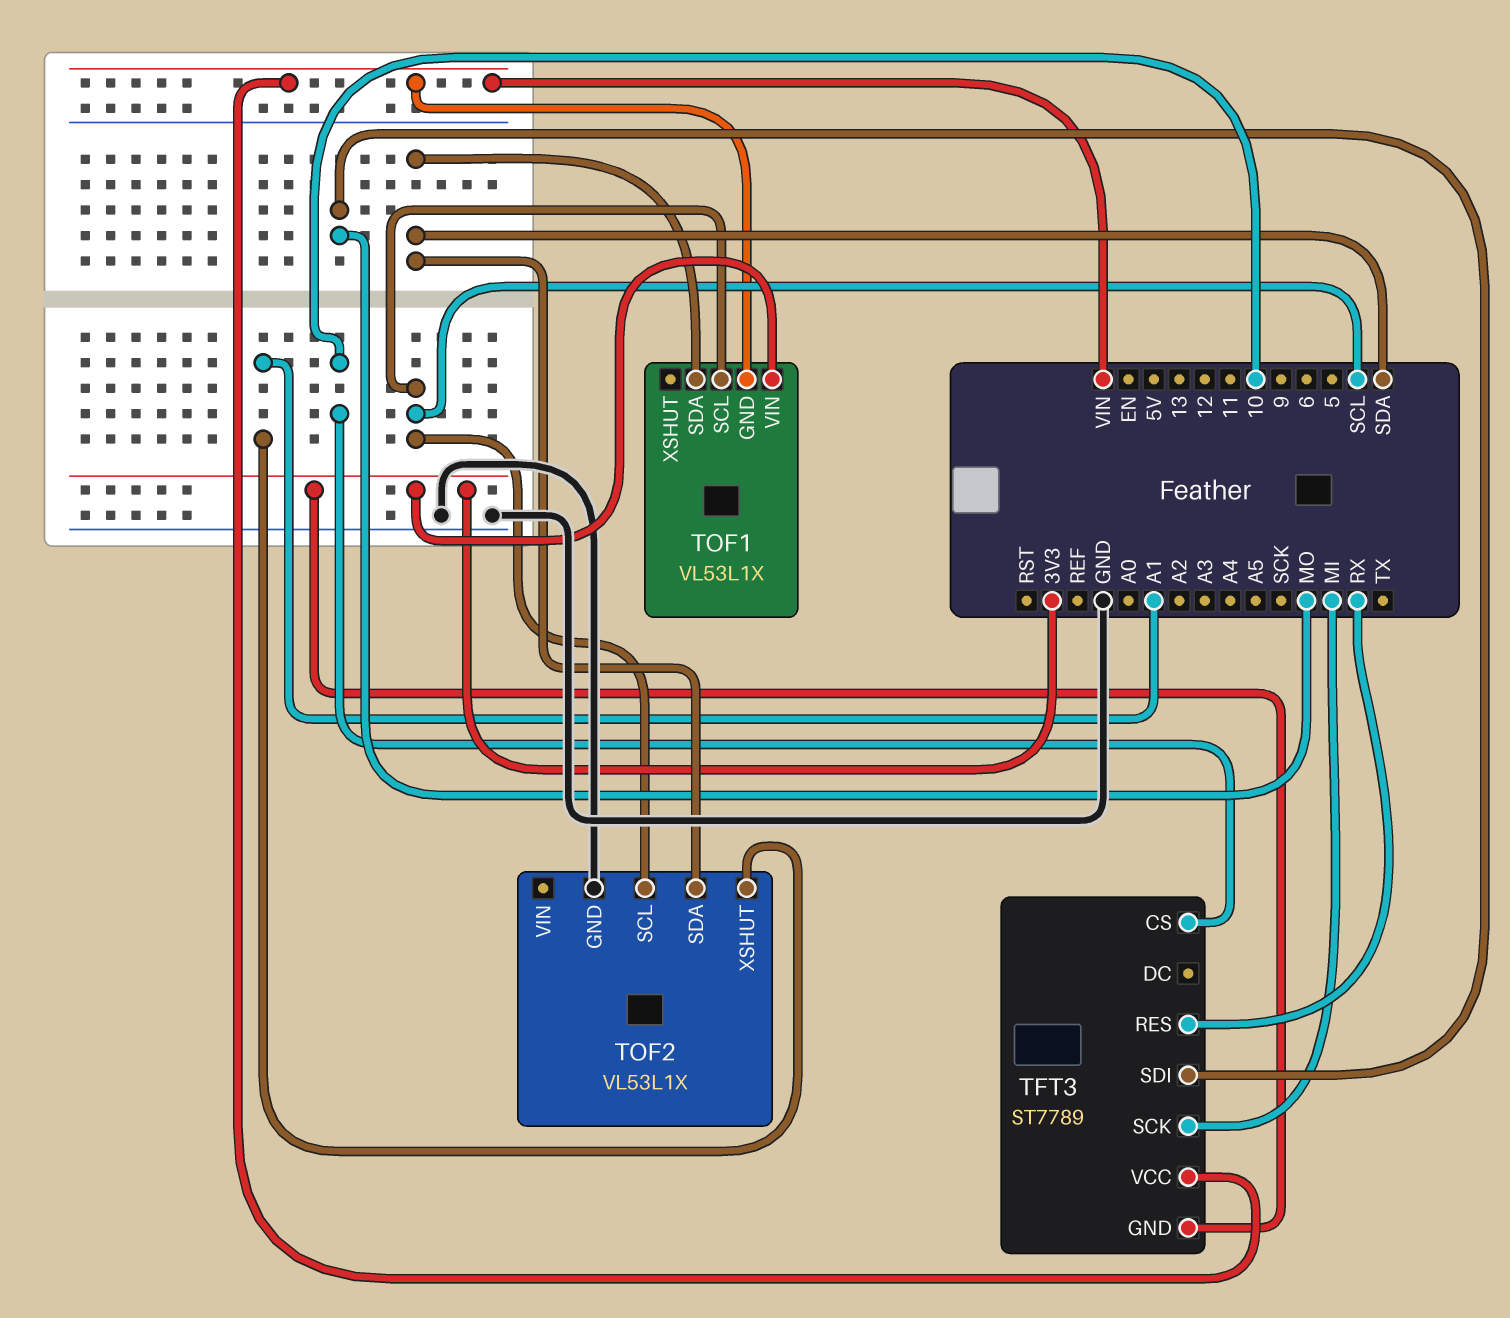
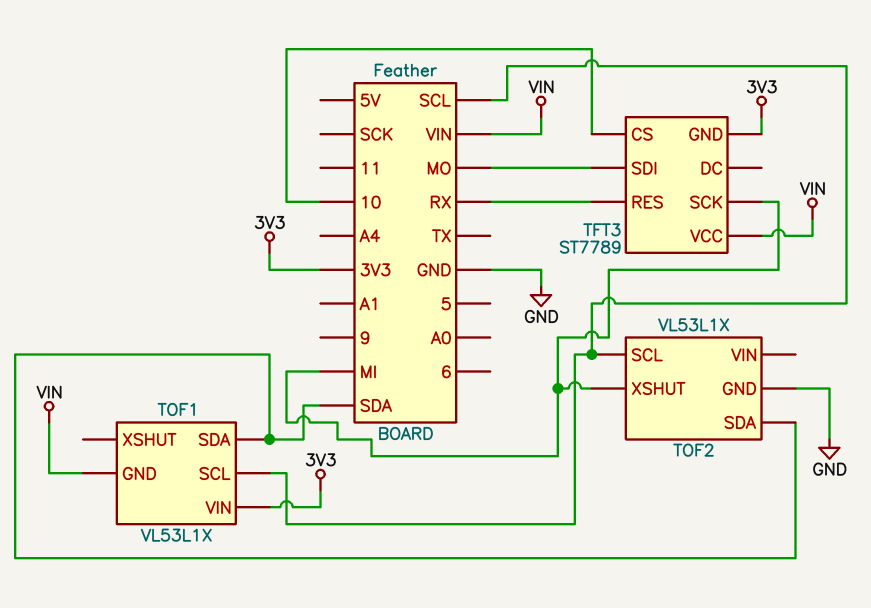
TOF2 pin XSHUT: A1 -> MI

